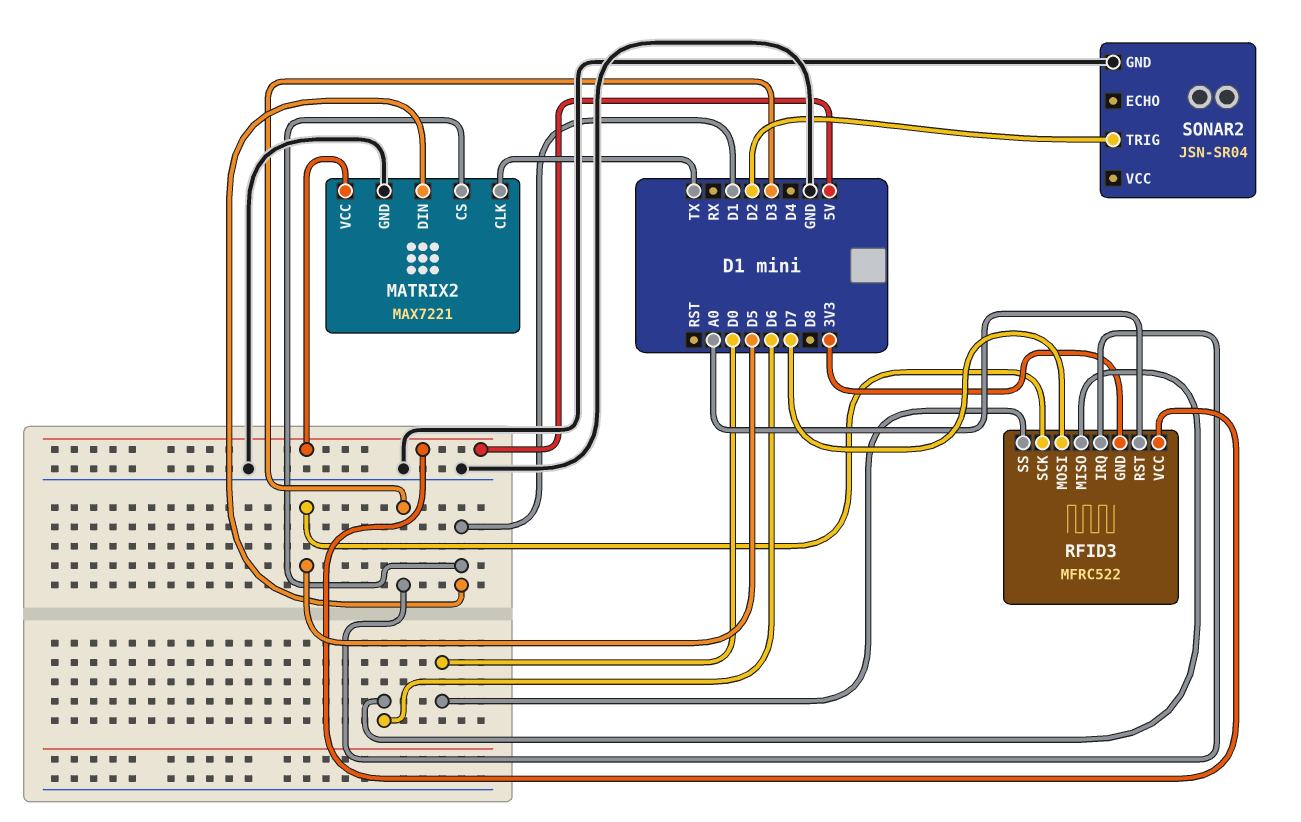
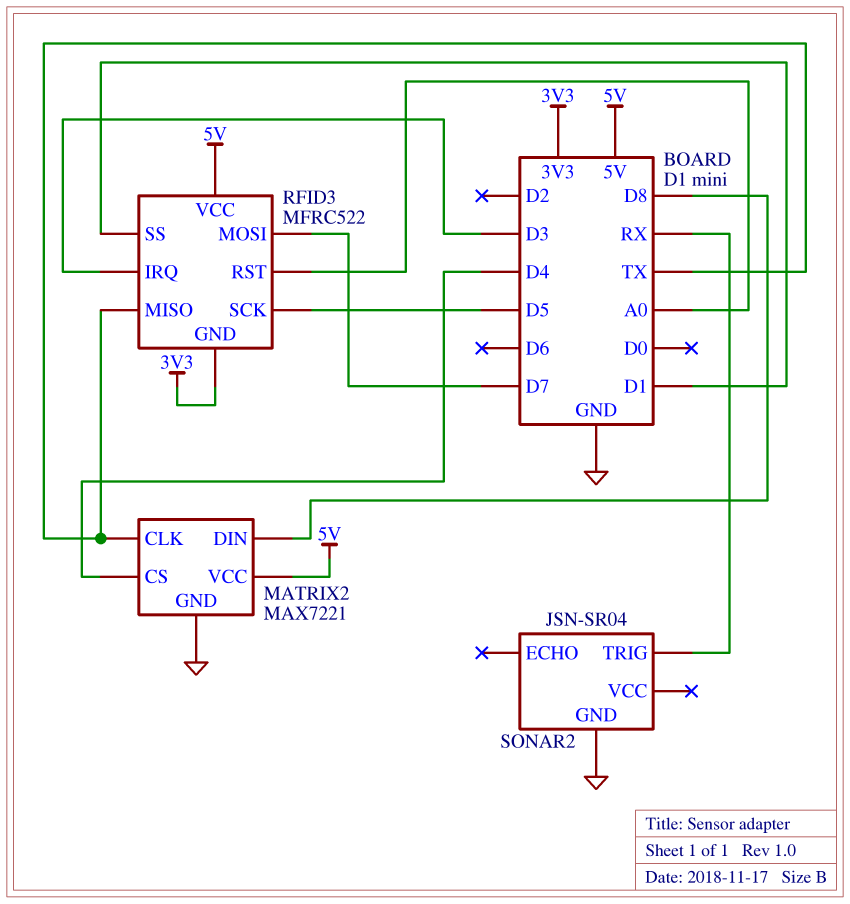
MATRIX2 pin CS: D1 -> D4
MATRIX2 pin DIN: D1 -> D8
RFID3 pin MISO: D6 -> TX
RFID3 pin SS: D0 -> D1
SONAR2 pin TRIG: D2 -> RX

